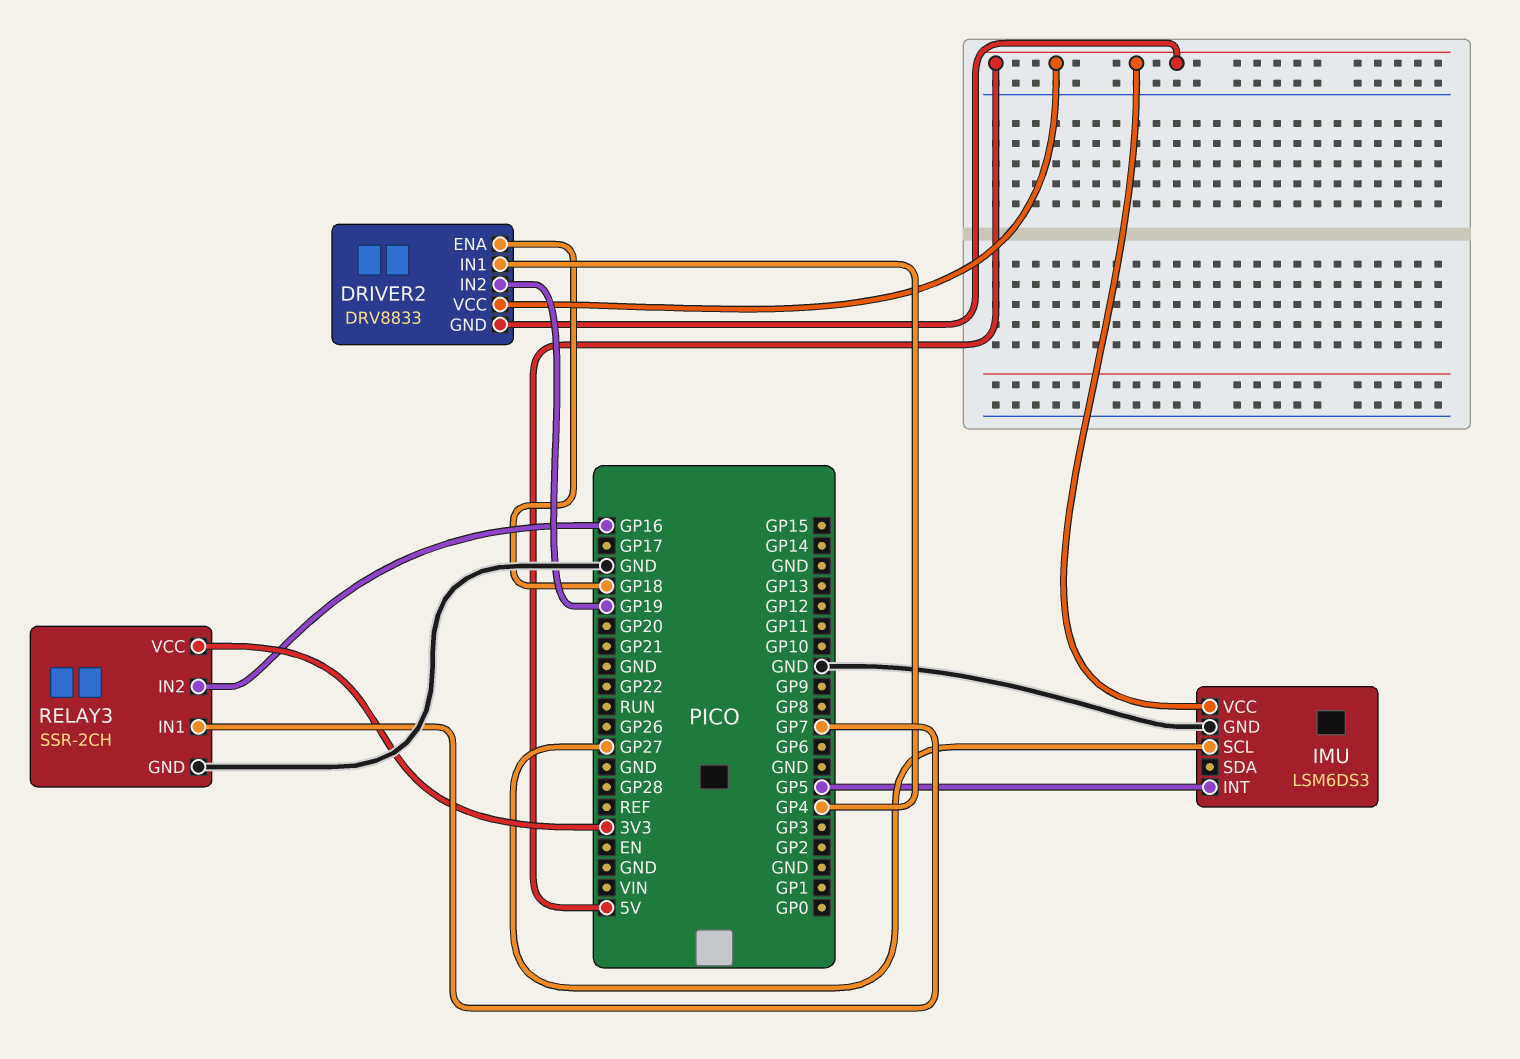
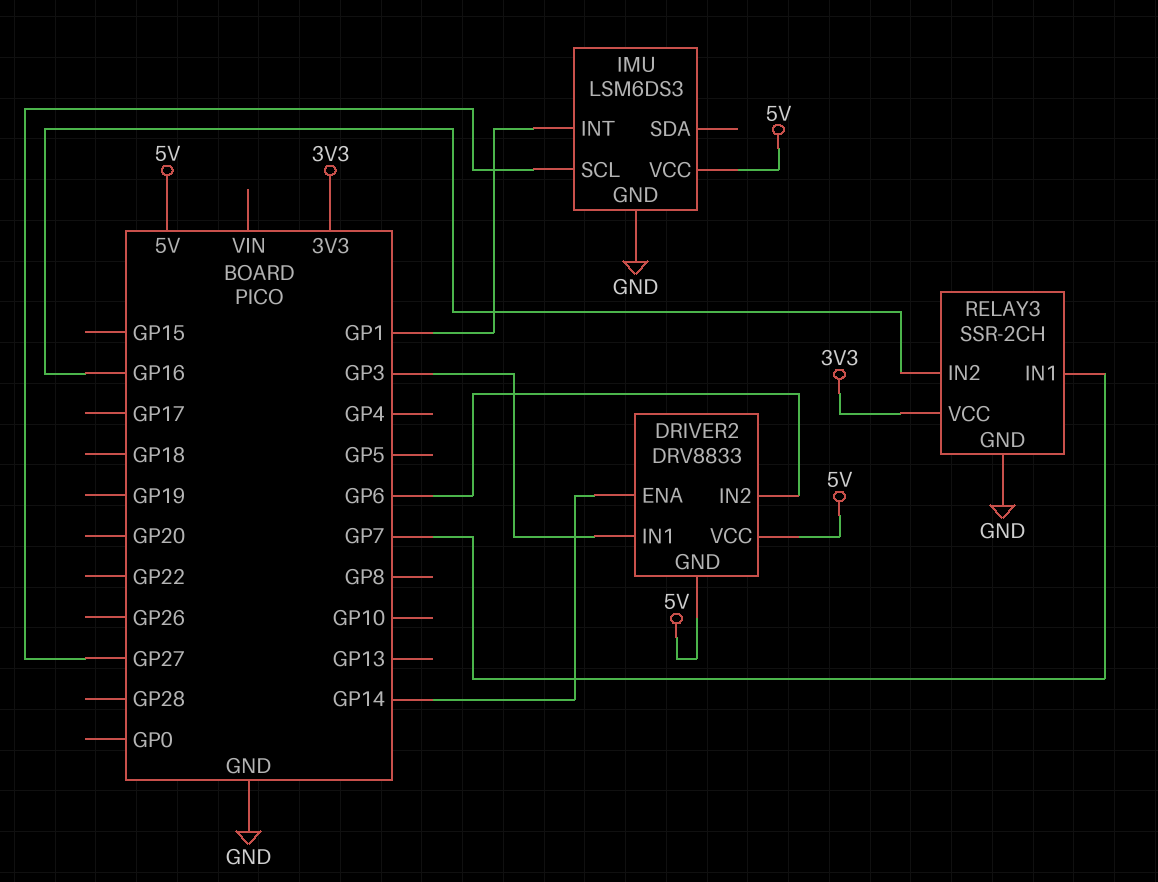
DRIVER2 pin ENA: GP18 -> GP14
DRIVER2 pin IN1: GP4 -> GP3
DRIVER2 pin IN2: GP19 -> GP6
IMU pin INT: GP5 -> GP1

